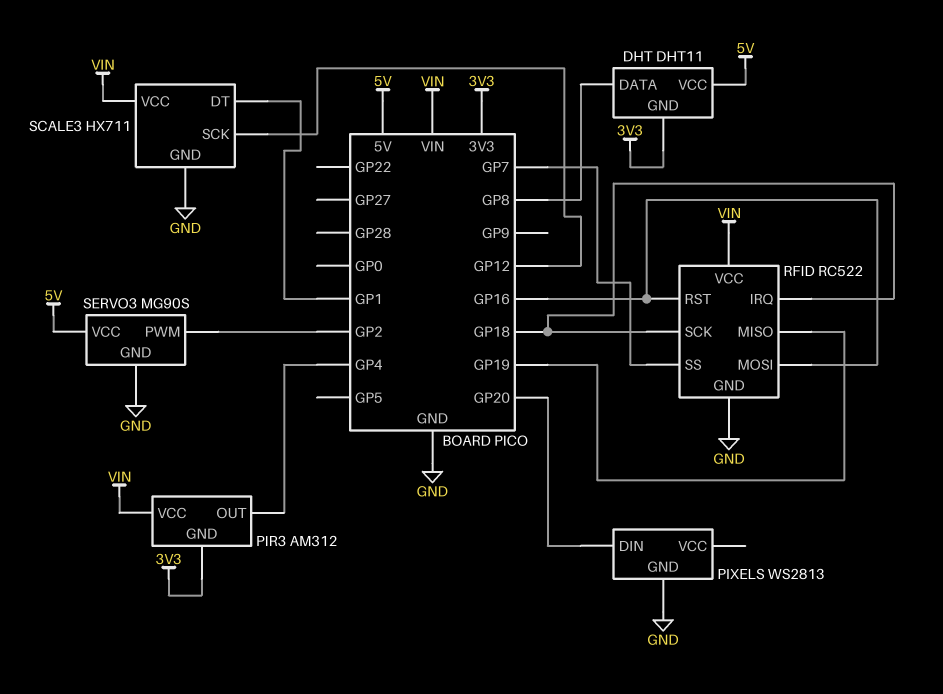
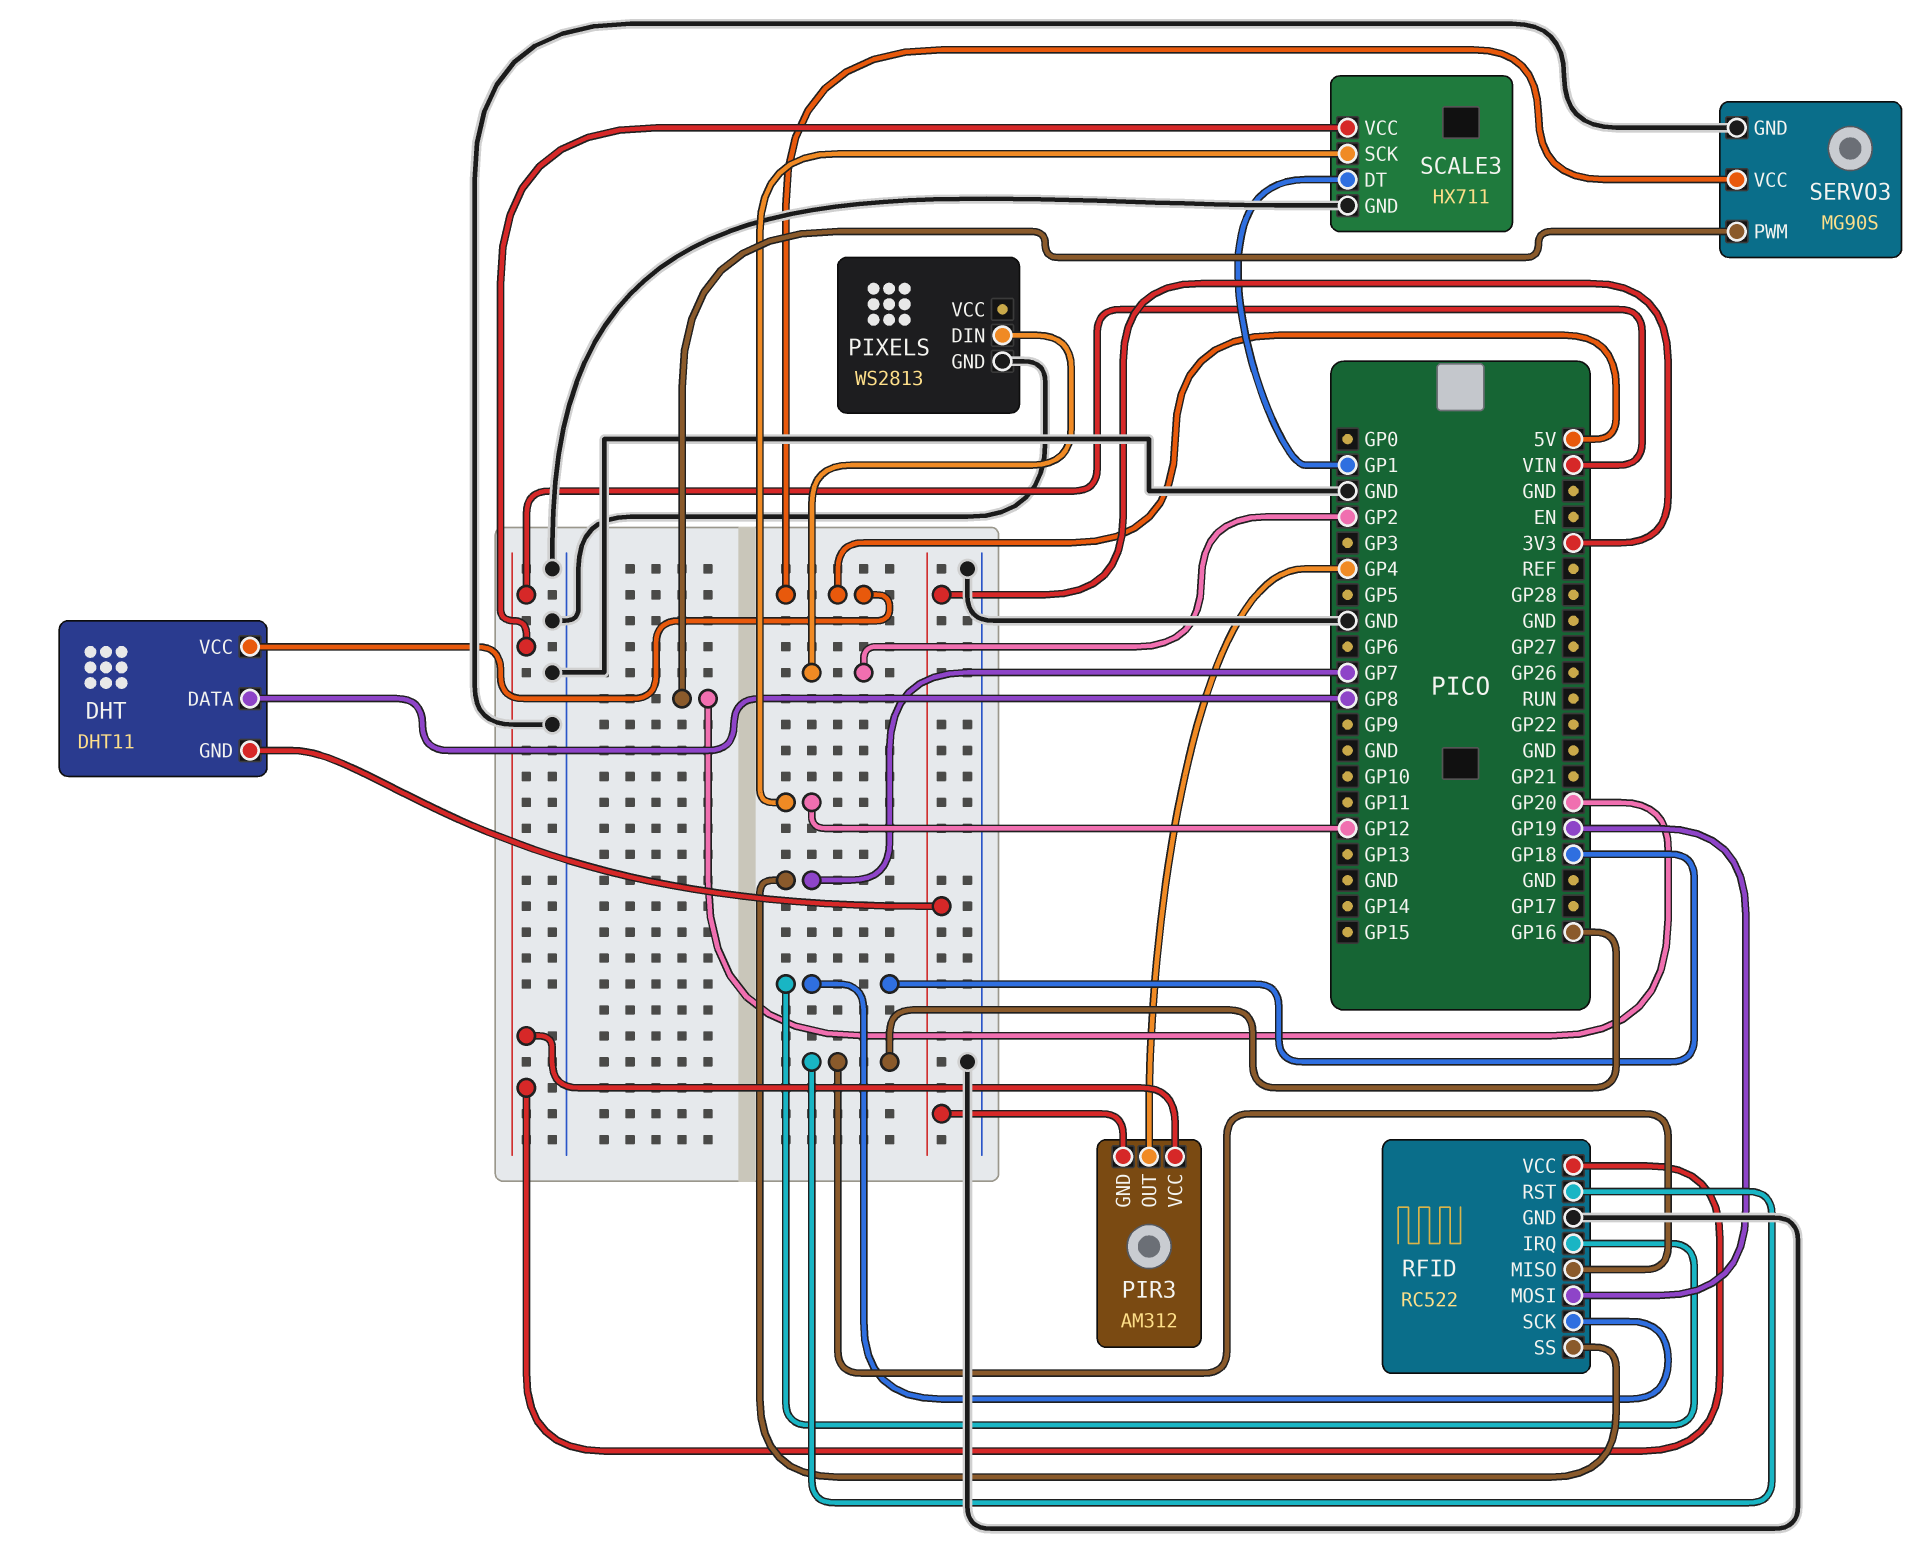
PIXELS pin DIN: GP20 -> GP2
RFID pin MISO: GP19 -> GP16
RFID pin MOSI: GP16 -> GP19
SERVO3 pin PWM: GP2 -> GP20

